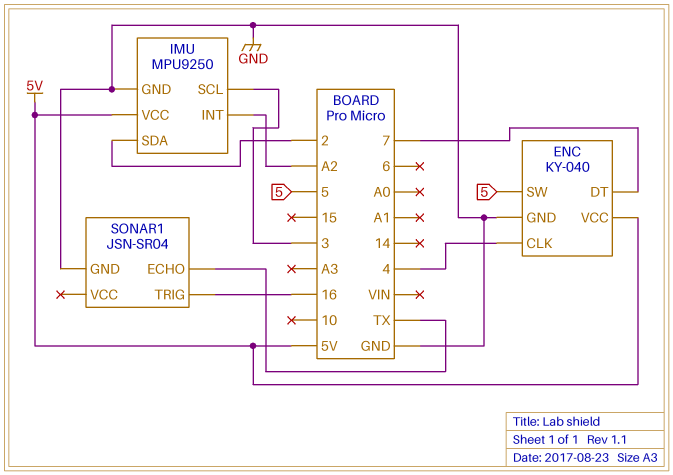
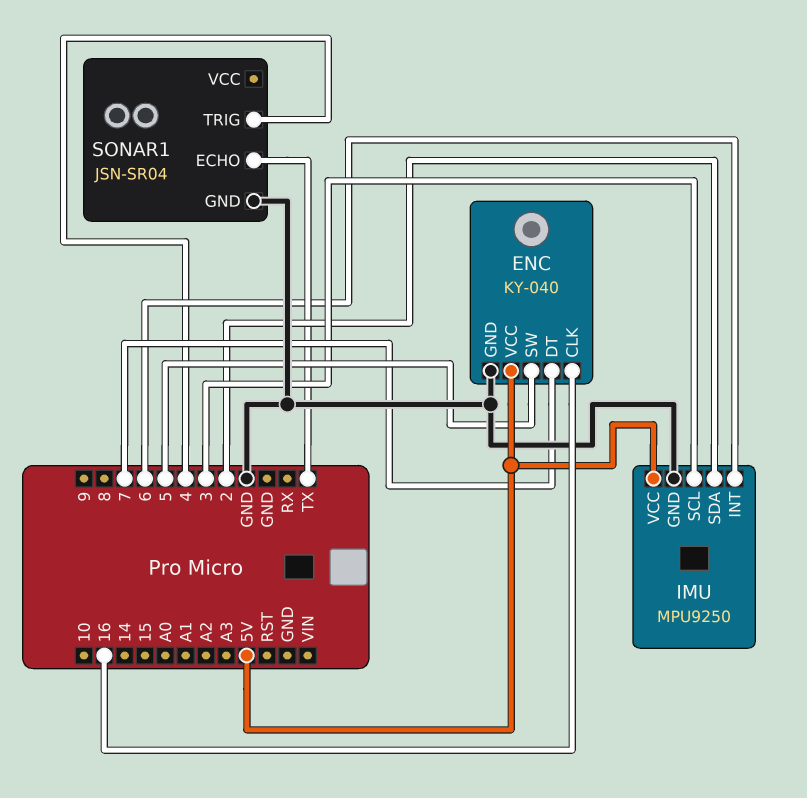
ENC pin CLK: 4 -> 16
IMU pin INT: A2 -> 6
SONAR1 pin TRIG: 16 -> 4

